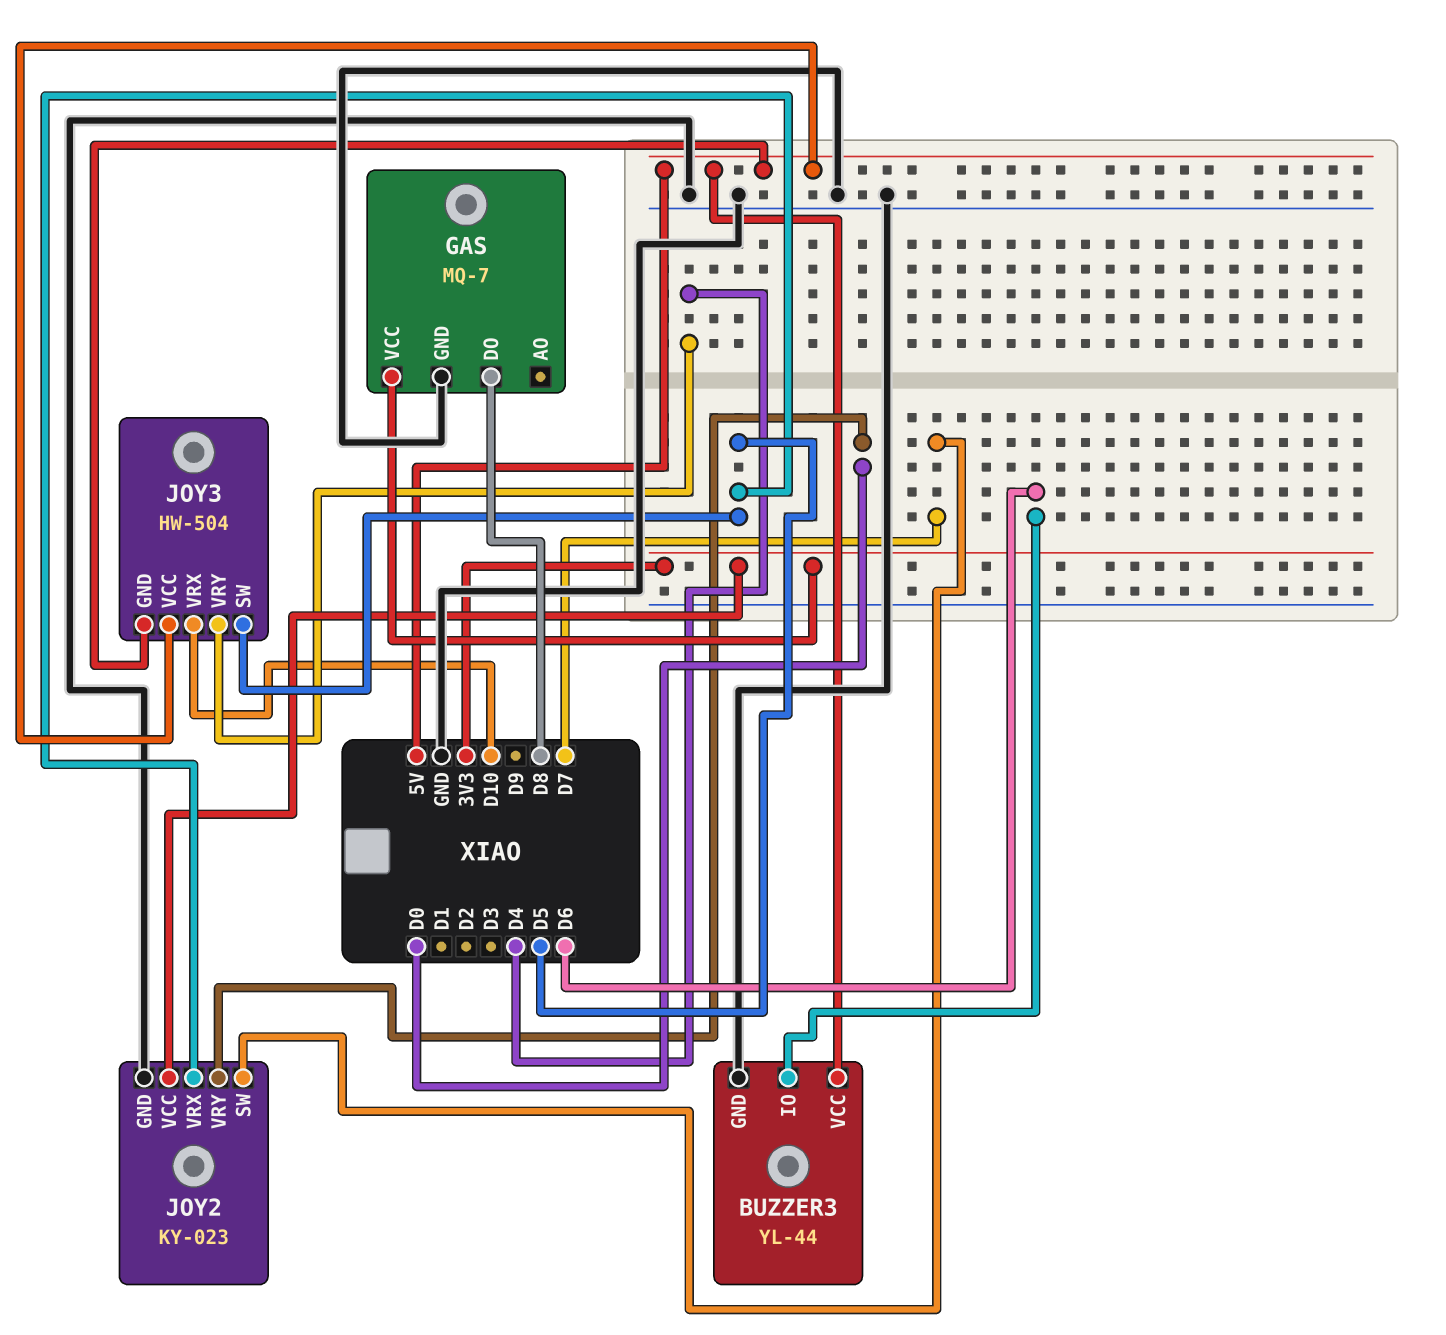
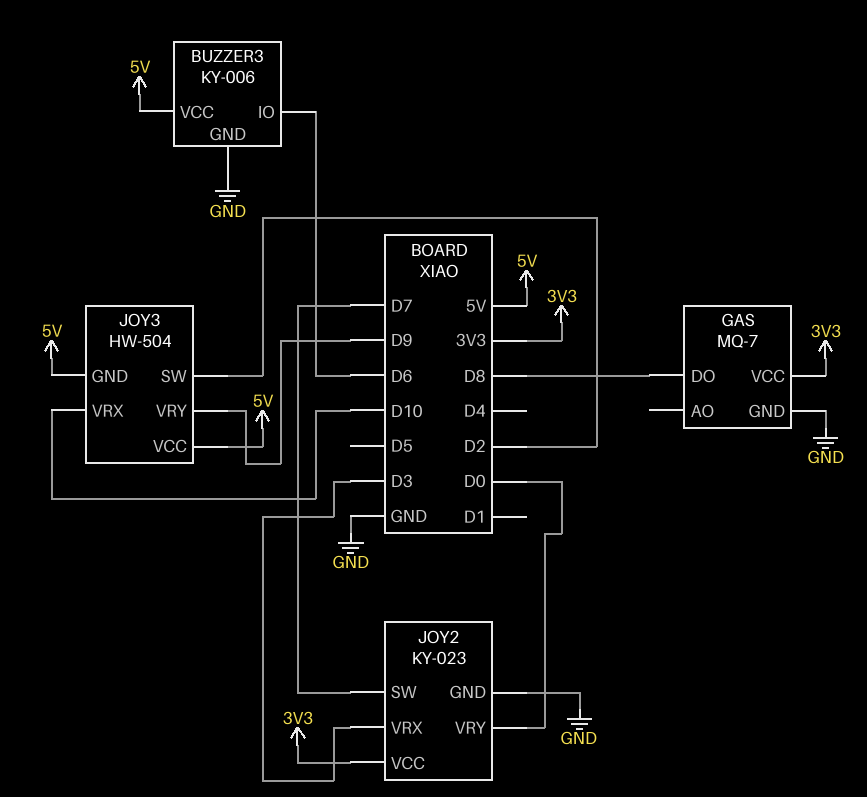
BUZZER3: YL-44 -> KY-006
JOY2 pin VRX: D5 -> D3
JOY3 pin SW: D5 -> D2
JOY3 pin VRY: D4 -> D9

